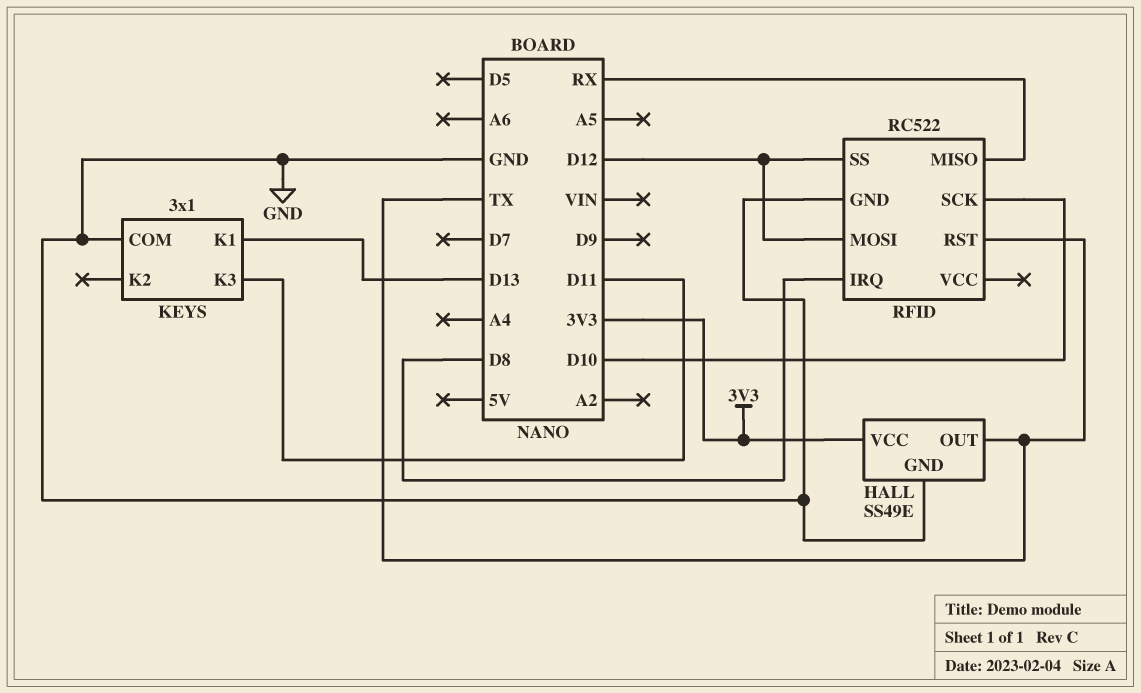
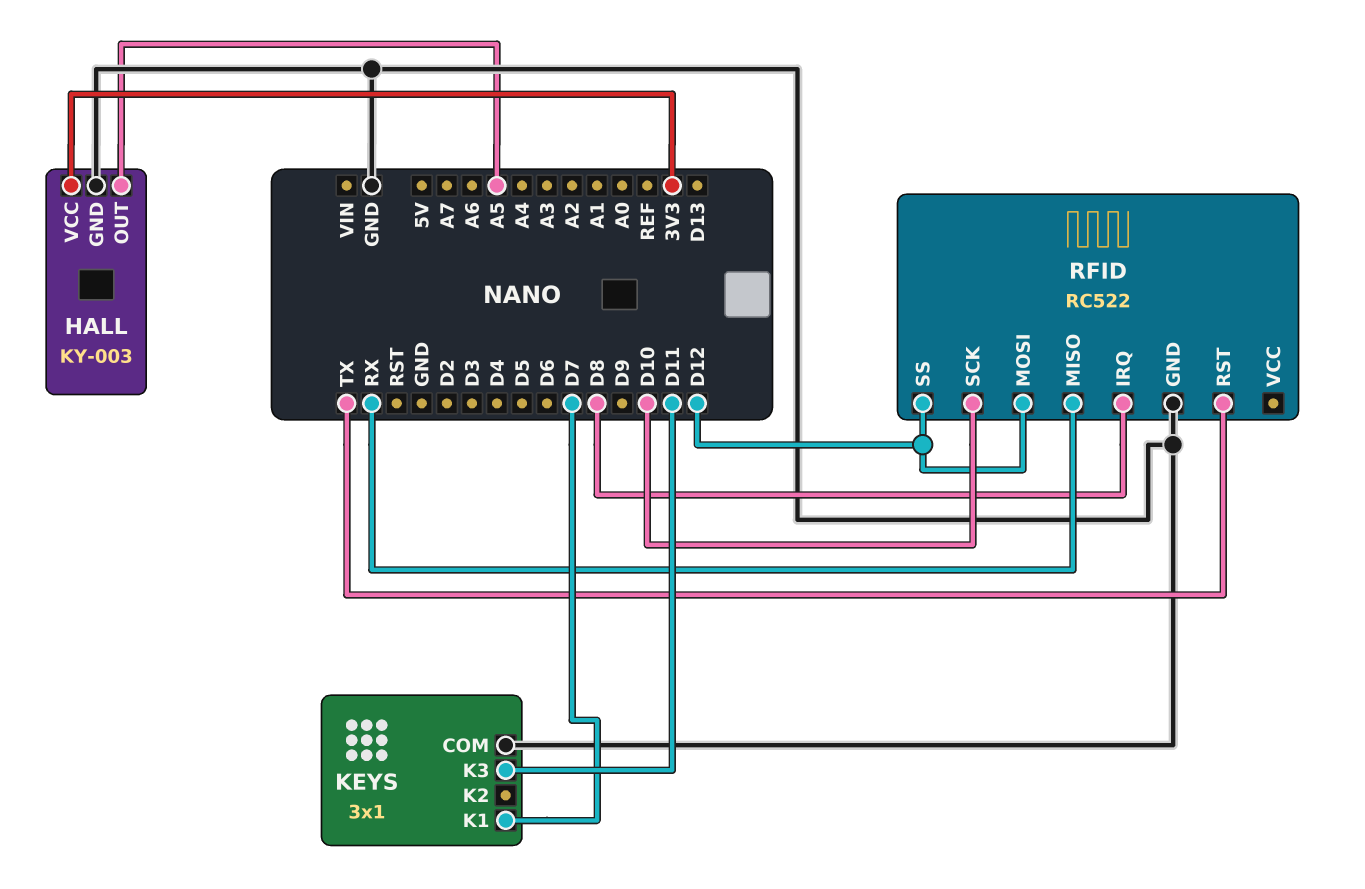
HALL: SS49E -> KY-003
HALL pin OUT: TX -> A5
KEYS pin K1: D13 -> D7

